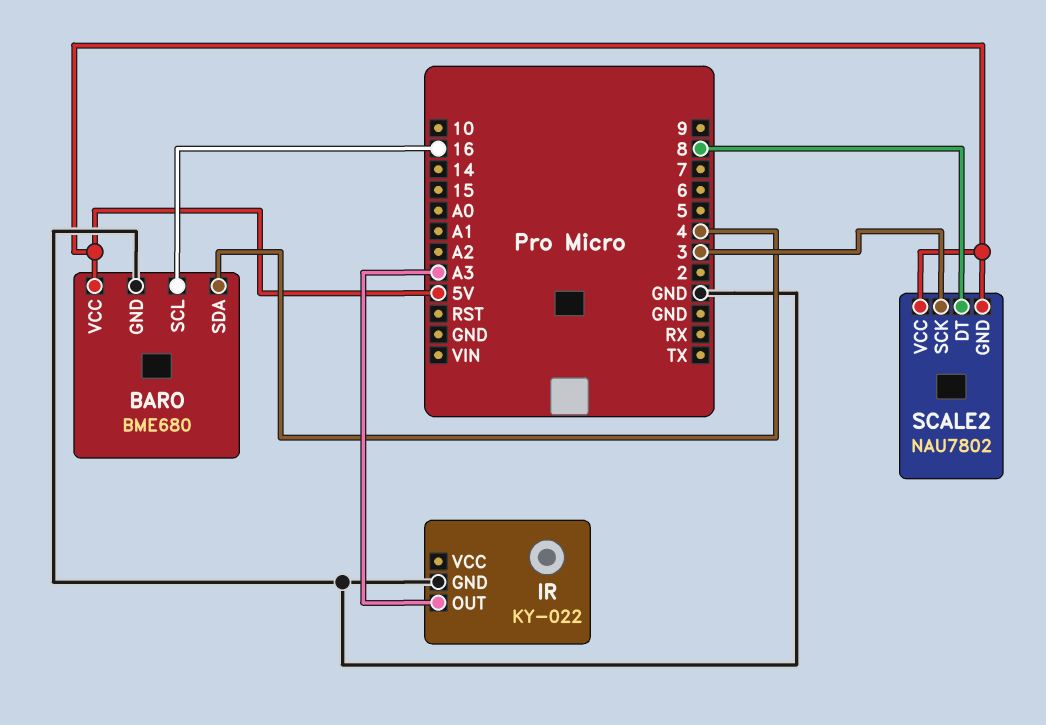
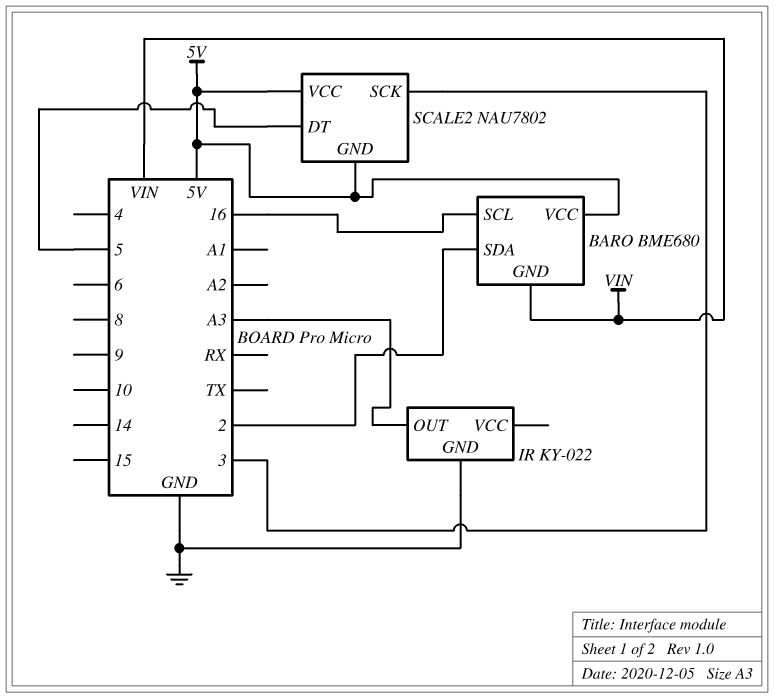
BARO pin GND: GND -> VIN
BARO pin SDA: 4 -> 2
SCALE2 pin DT: 8 -> 5

